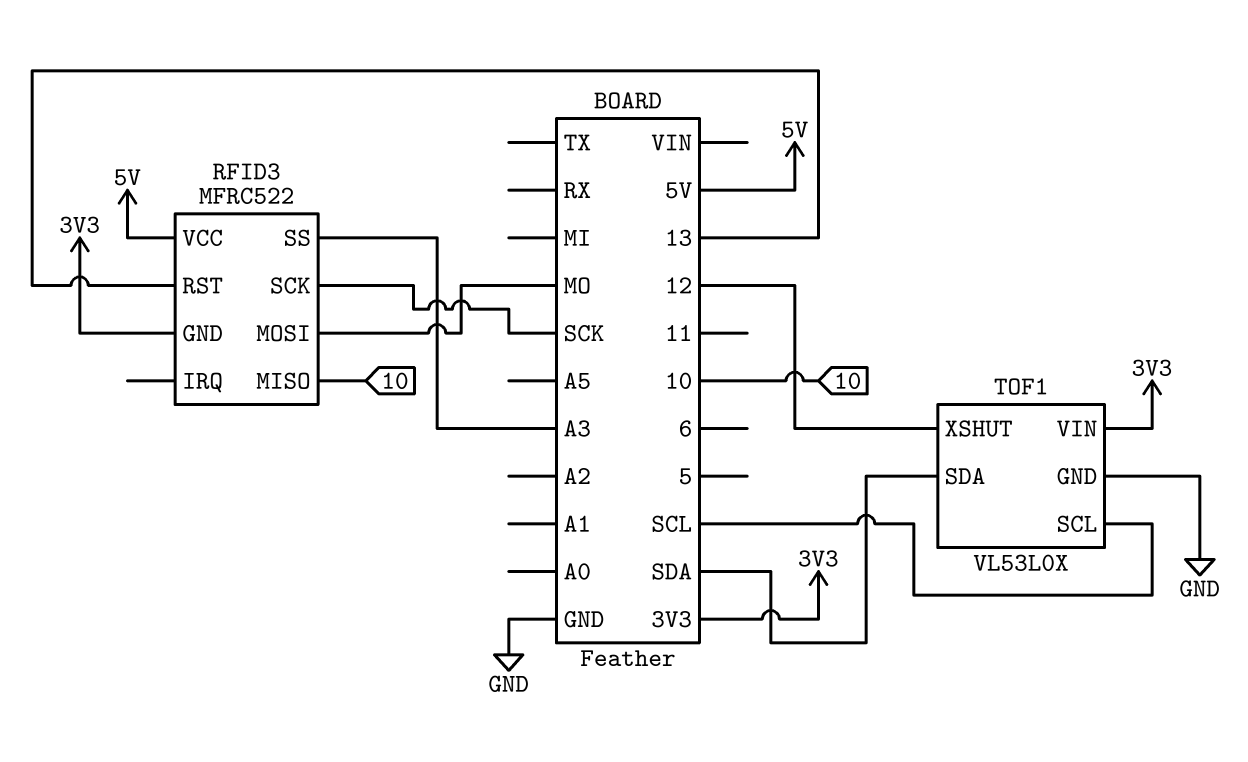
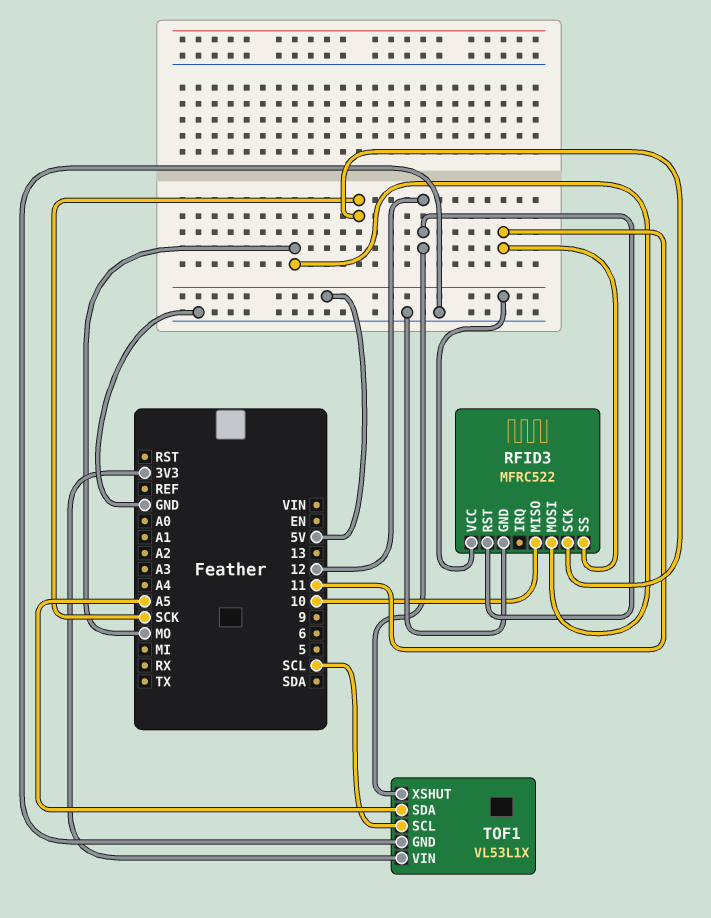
RFID3 pin GND: 3V3 -> GND
RFID3 pin RST: 13 -> 12
RFID3 pin SS: A3 -> 11
TOF1: VL53L0X -> VL53L1X
TOF1 pin SDA: SDA -> A5

